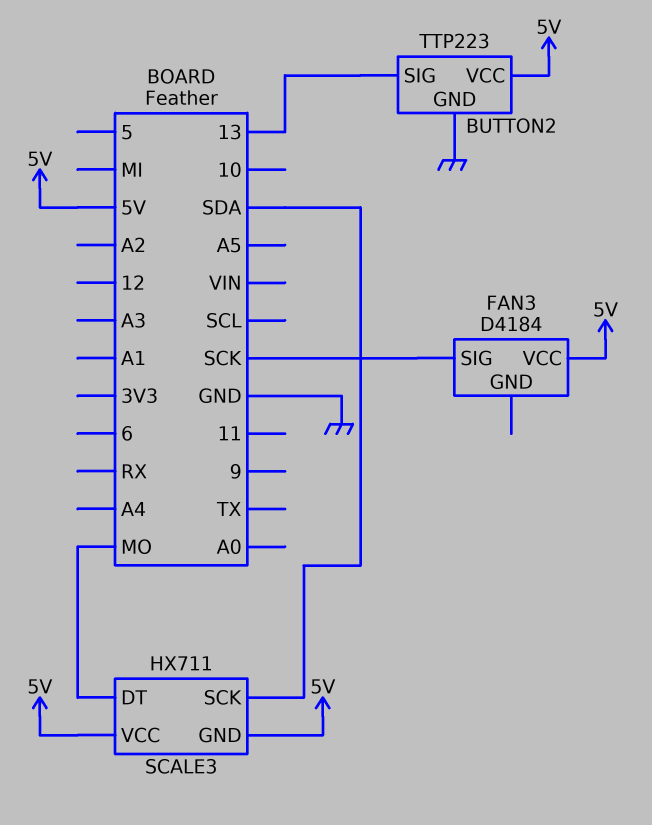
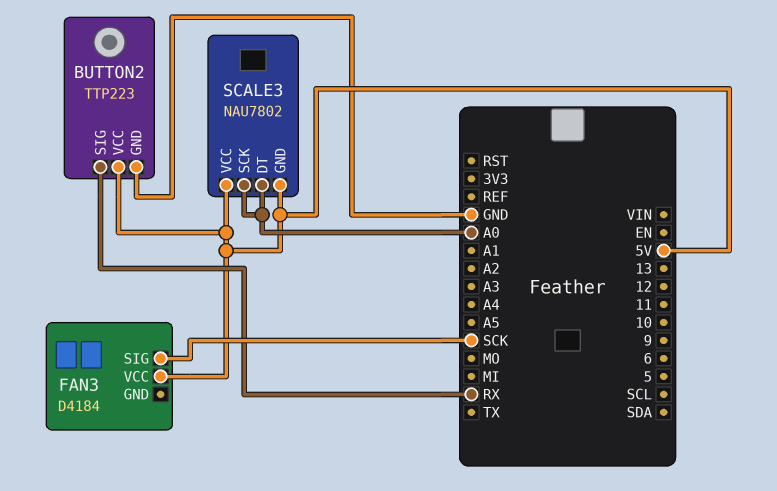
BUTTON2 pin SIG: 13 -> RX
SCALE3: HX711 -> NAU7802
SCALE3 pin DT: MO -> A0
SCALE3 pin SCK: SDA -> A0

